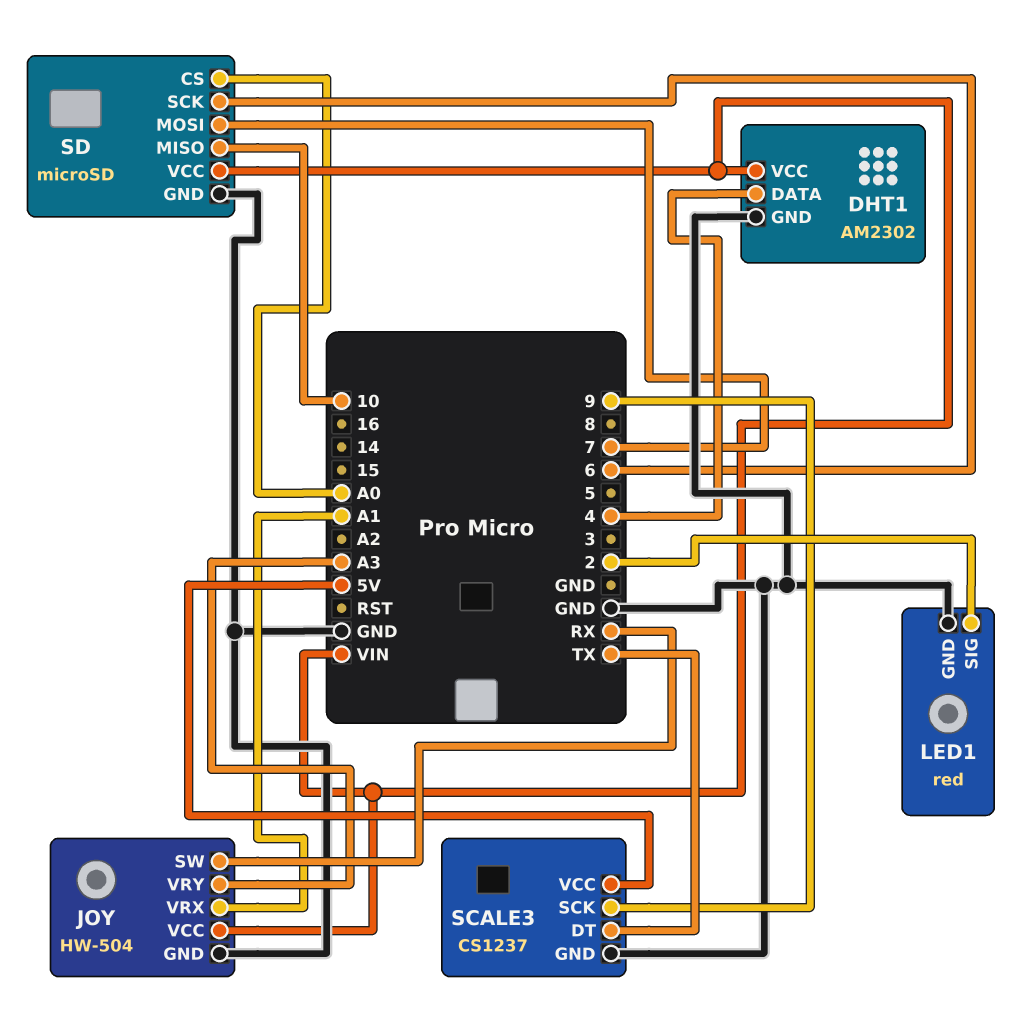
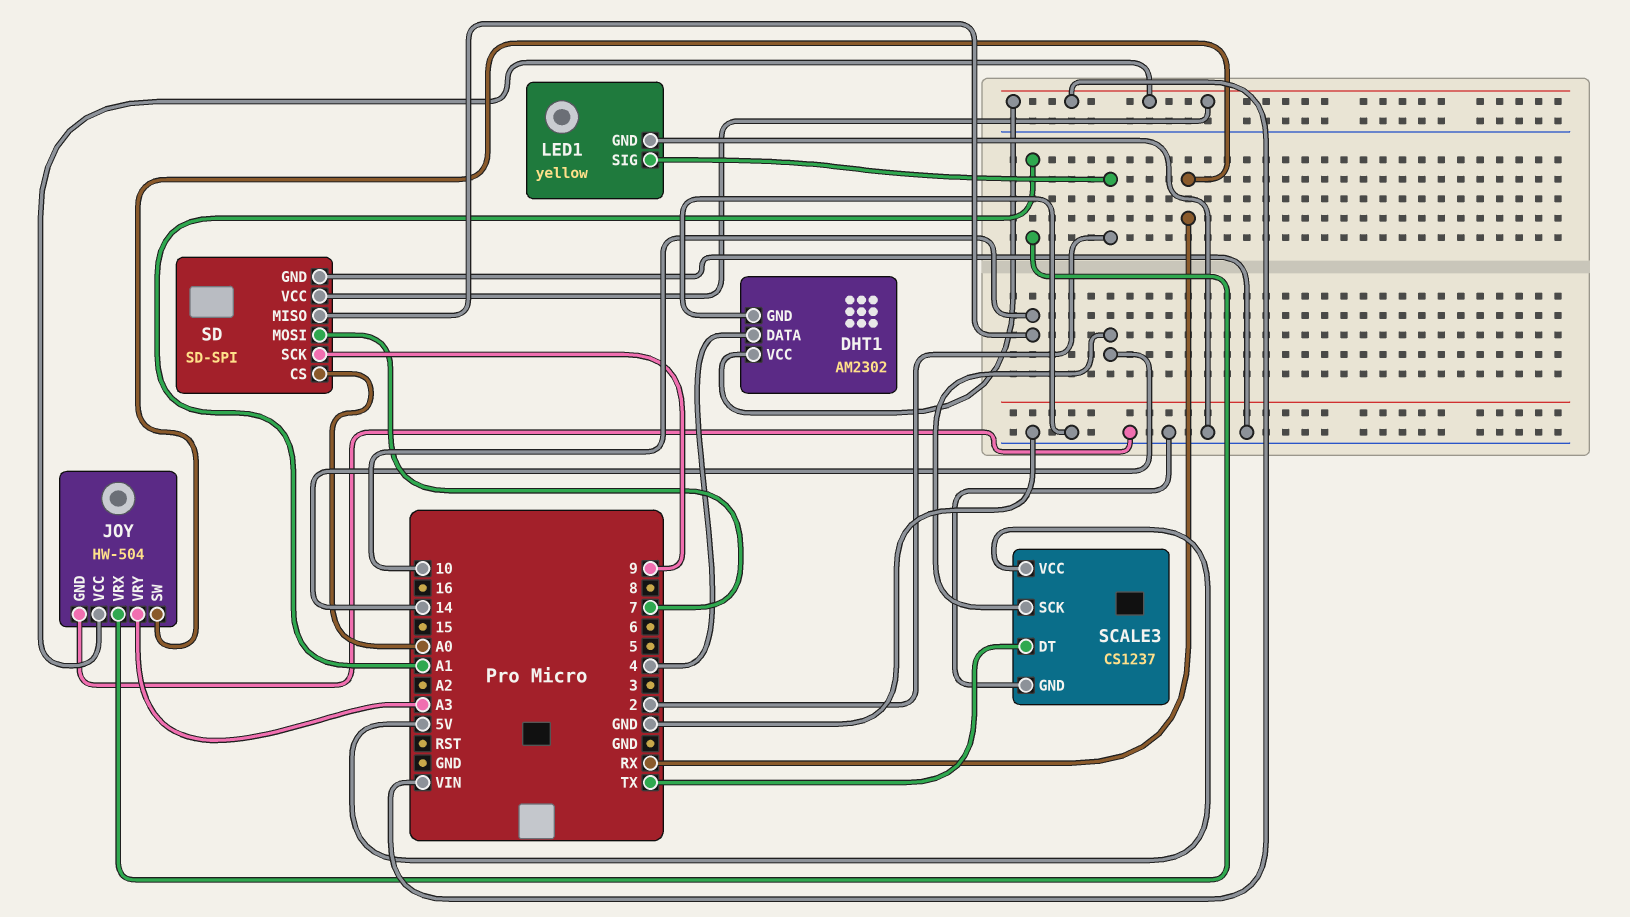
LED1: red -> yellow
SCALE3 pin SCK: 9 -> 14
SD: microSD -> SD-SPI
SD pin SCK: 6 -> 9

